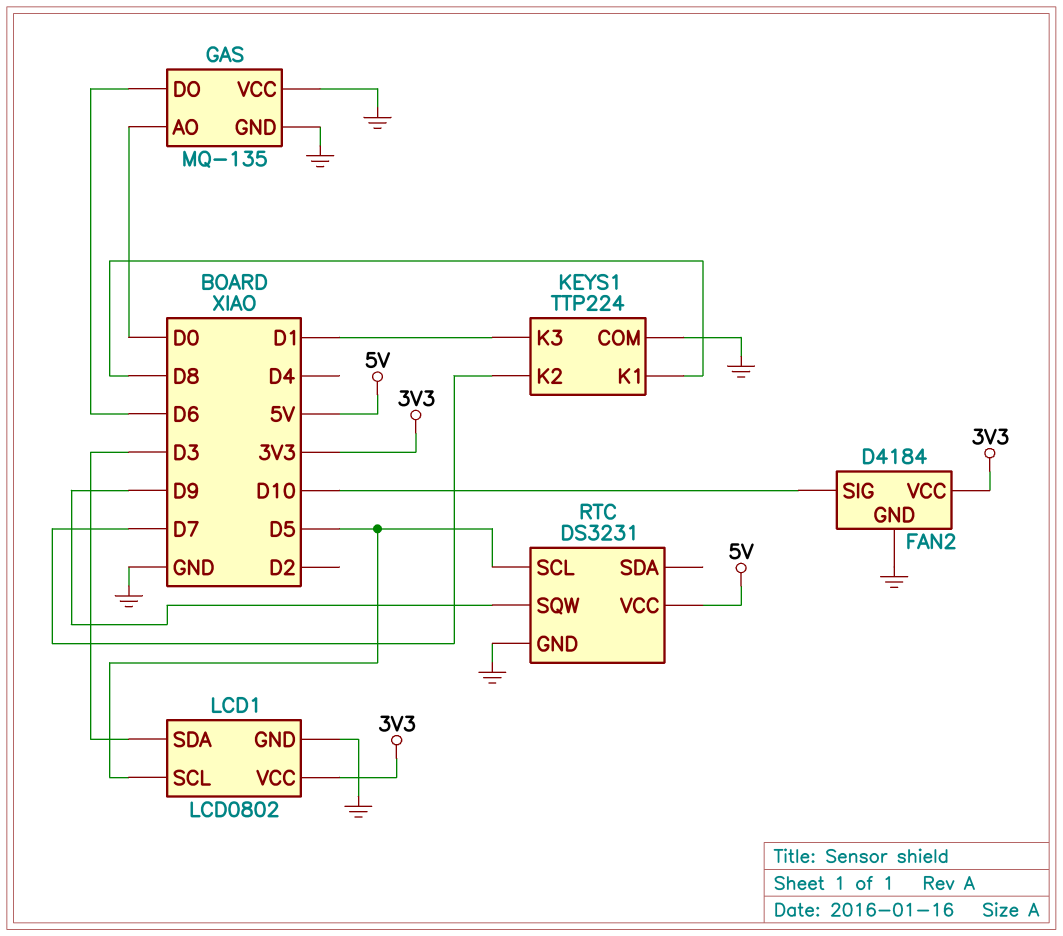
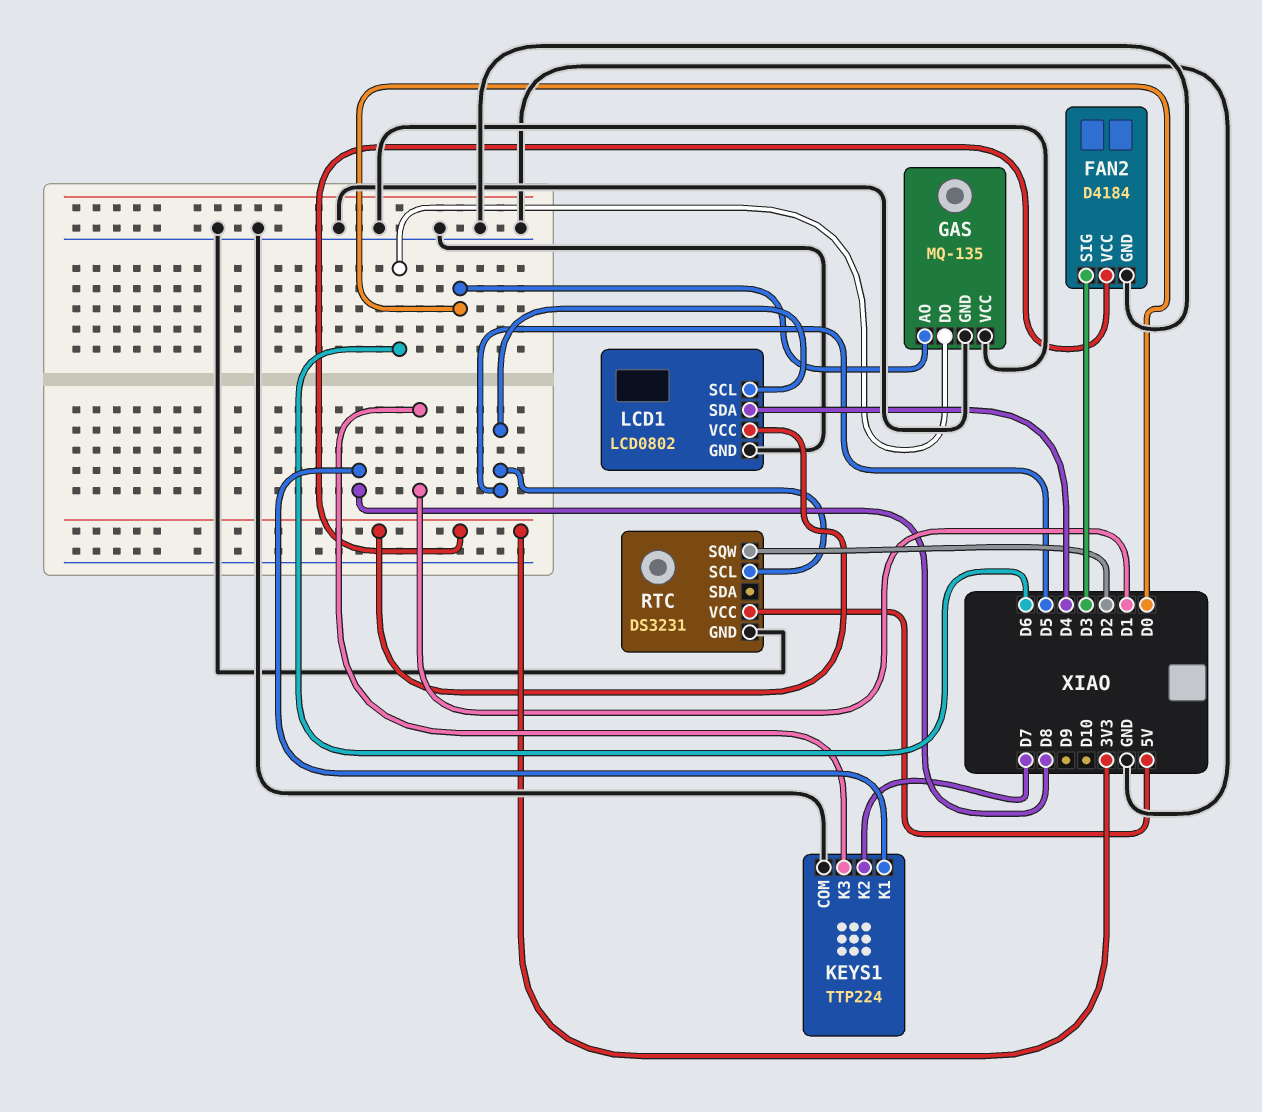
FAN2 pin SIG: D10 -> D3
LCD1 pin SDA: D3 -> D4
RTC pin SQW: D9 -> D2

